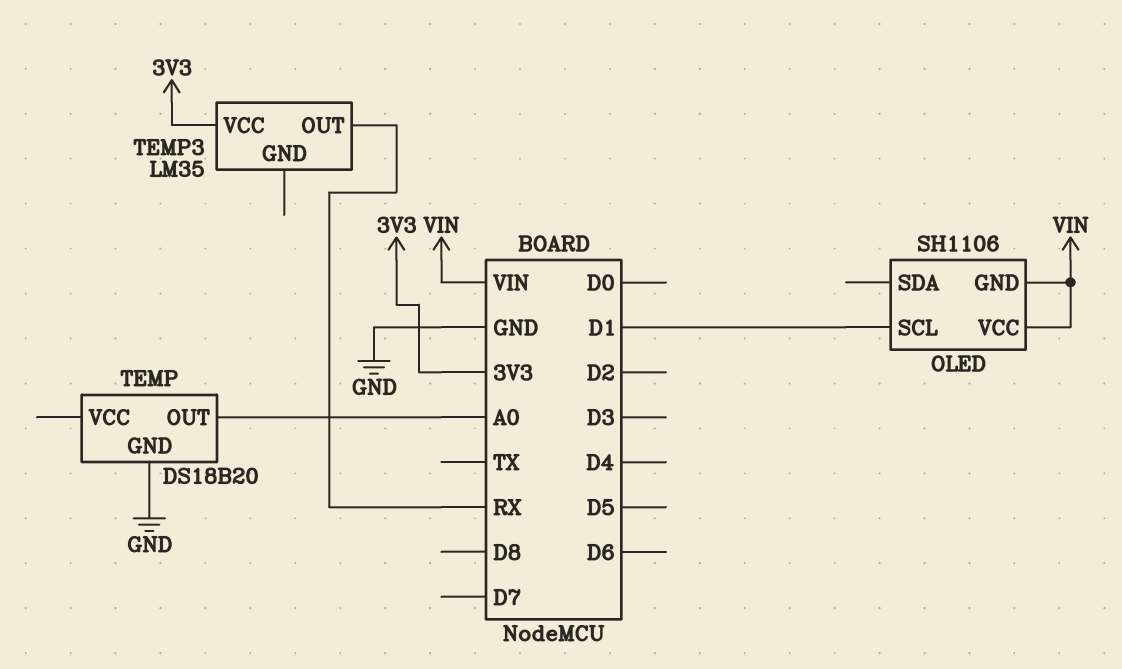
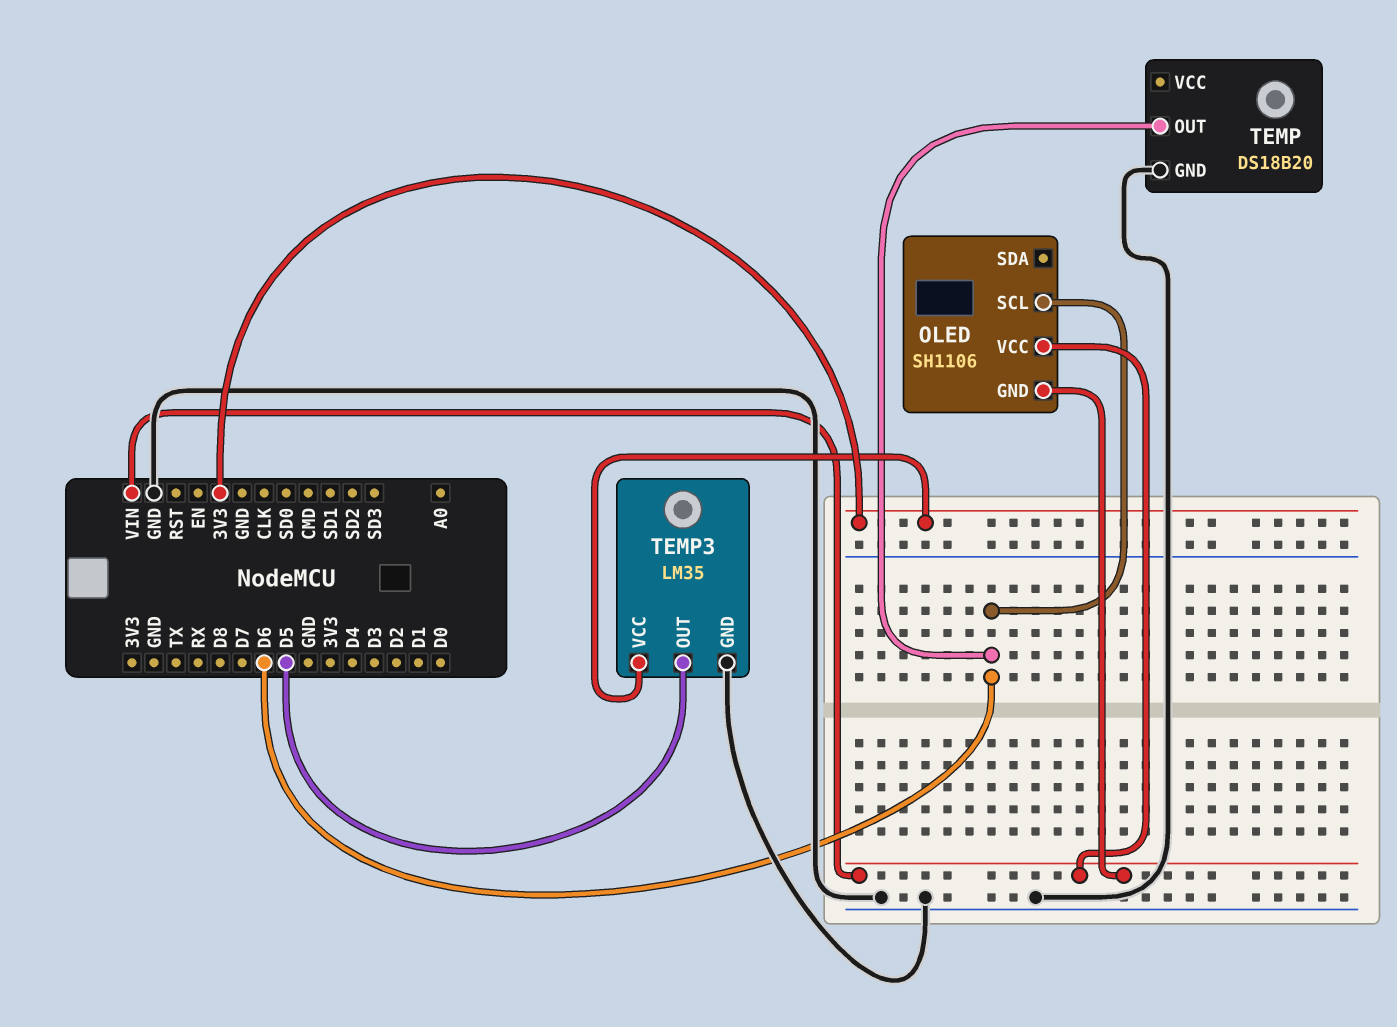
OLED pin SCL: D1 -> D6
TEMP pin OUT: A0 -> D6
TEMP3 pin GND: none -> GND
TEMP3 pin OUT: RX -> D5

